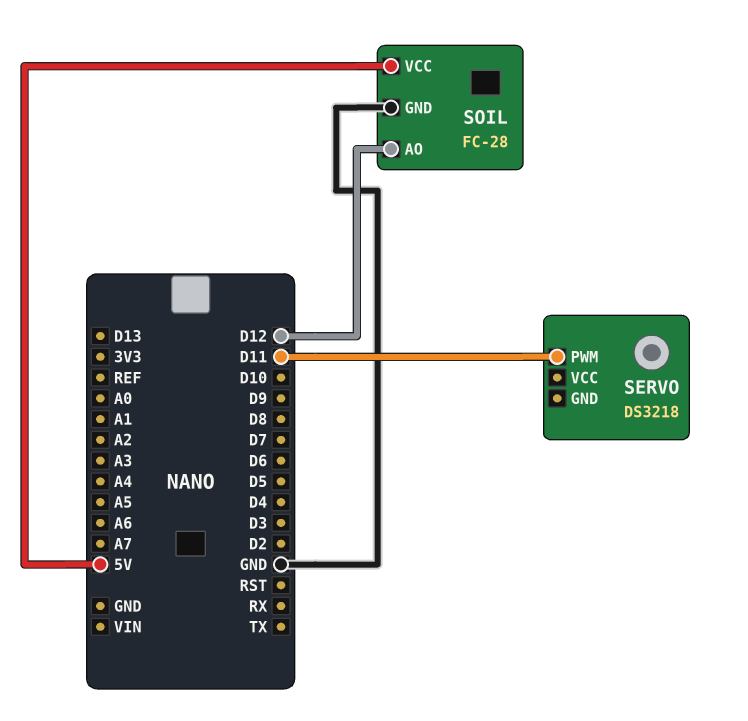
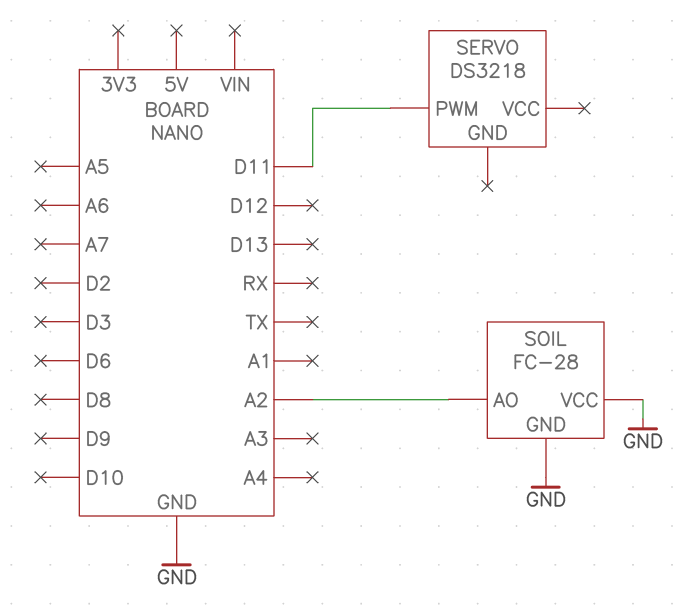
SOIL pin AO: D12 -> A2
SOIL pin VCC: 5V -> GND

